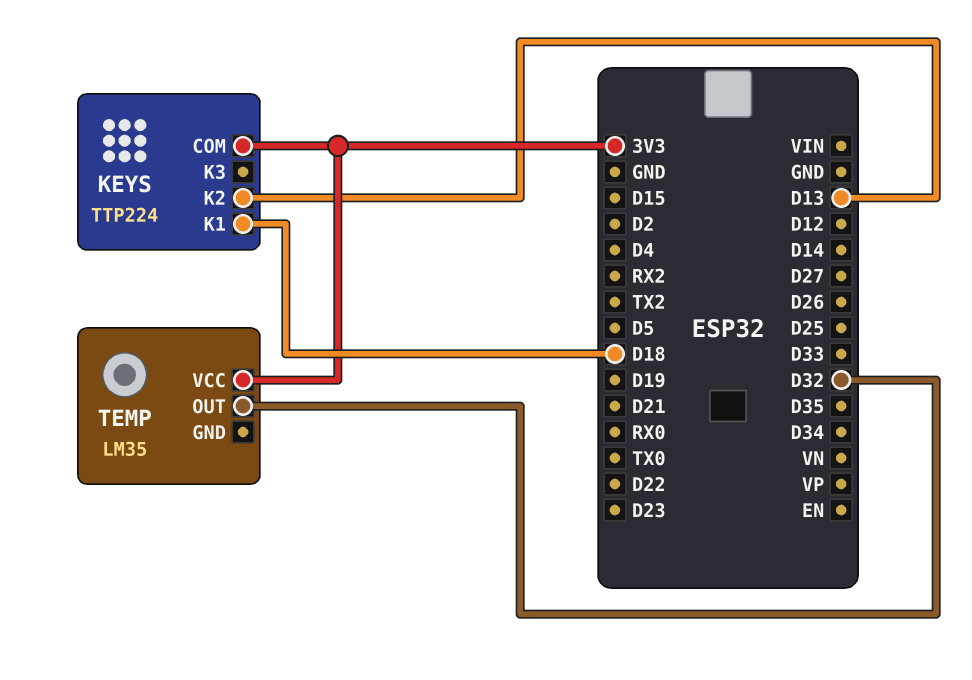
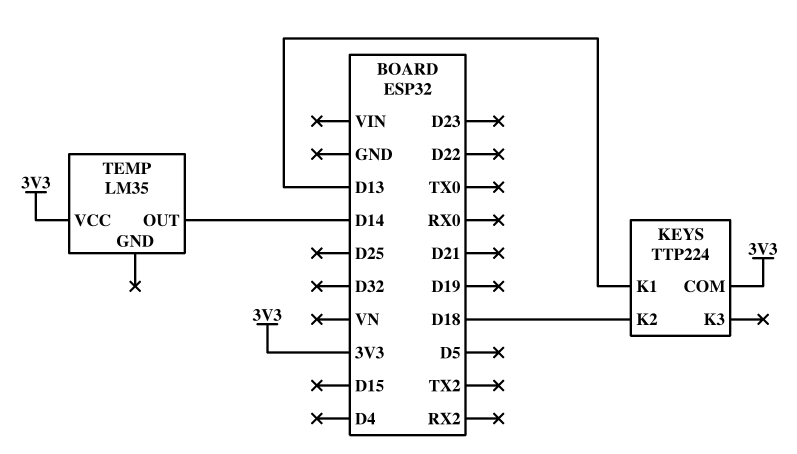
KEYS pin K1: D18 -> D13
KEYS pin K2: D13 -> D18
TEMP pin OUT: D32 -> D14

